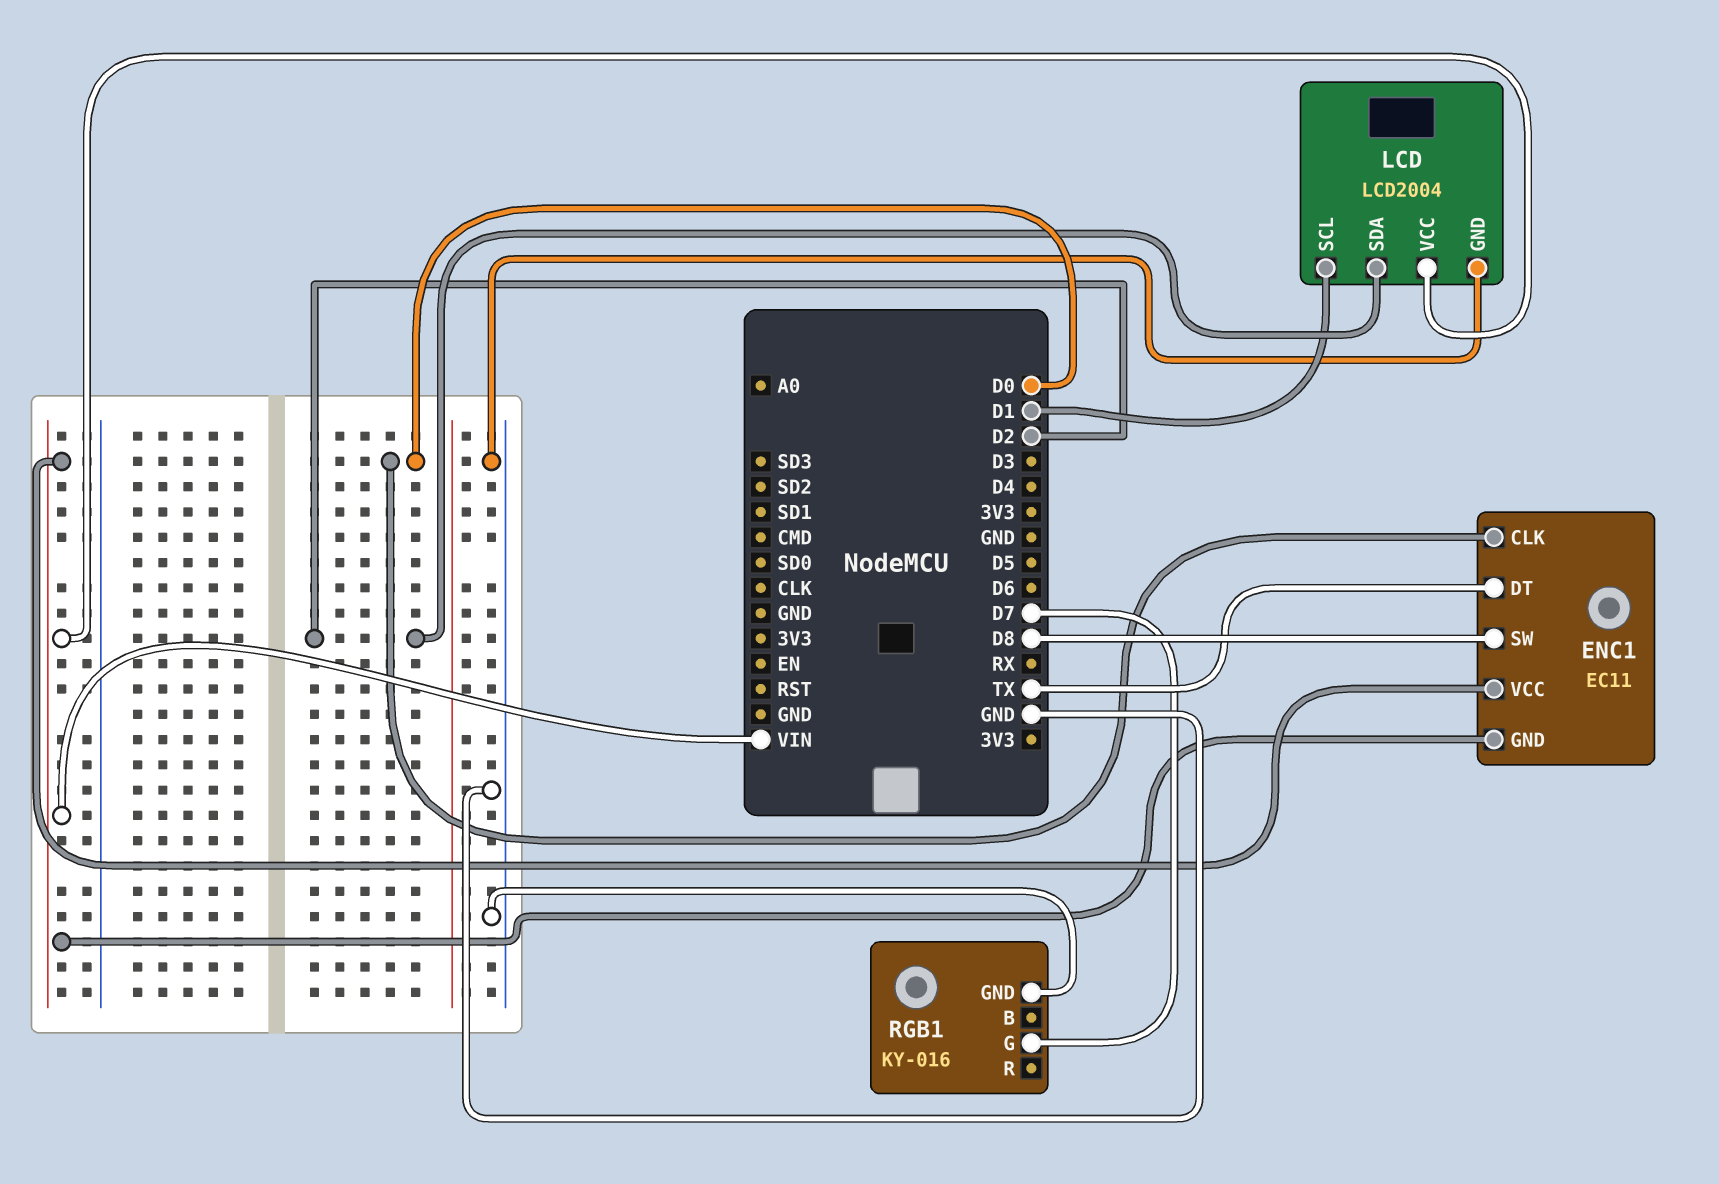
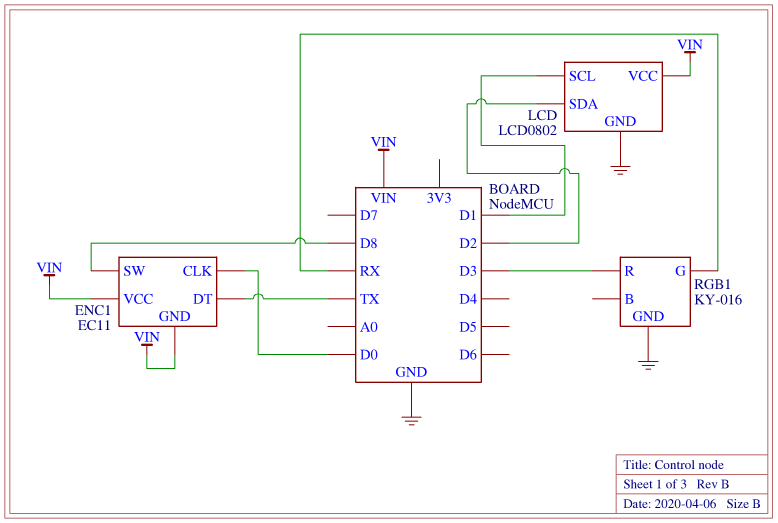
LCD: LCD2004 -> LCD0802
RGB1 pin G: D7 -> RX
RGB1 pin R: none -> D3

